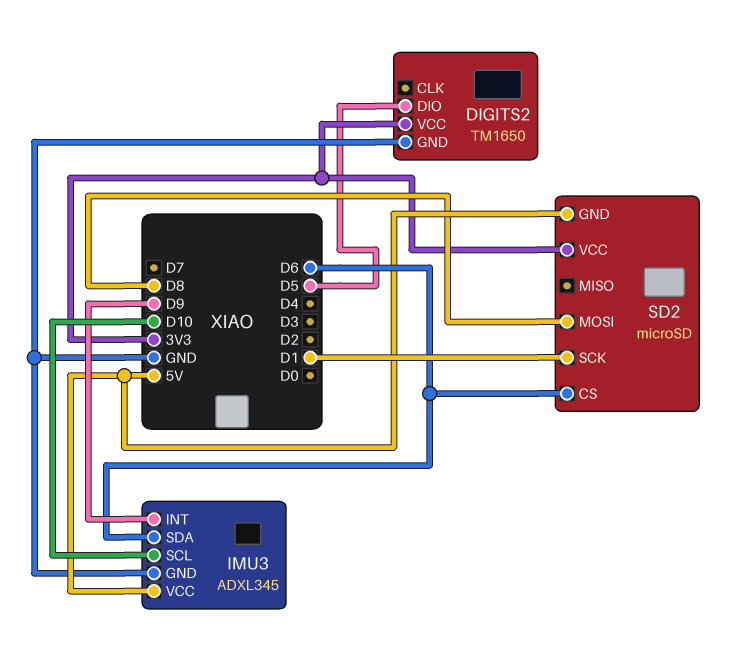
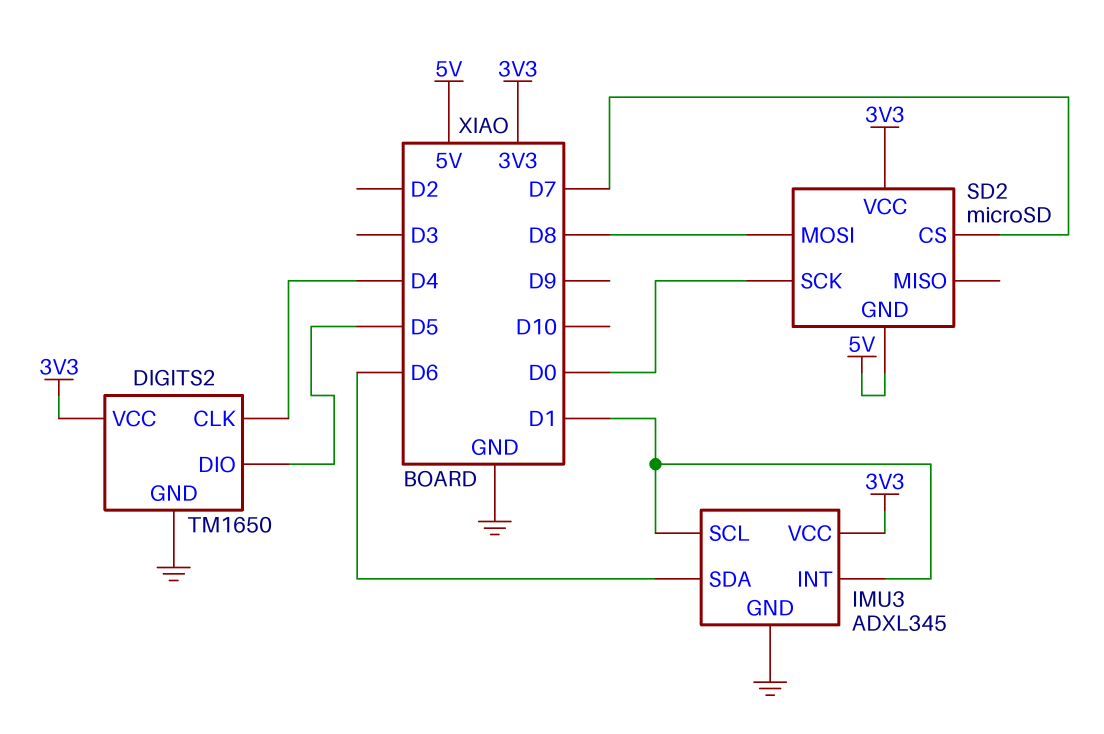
DIGITS2 pin CLK: none -> D4
IMU3 pin INT: D9 -> D1
IMU3 pin SCL: D10 -> D1
IMU3 pin VCC: 5V -> 3V3
SD2 pin CS: D6 -> D7
SD2 pin SCK: D1 -> D0

